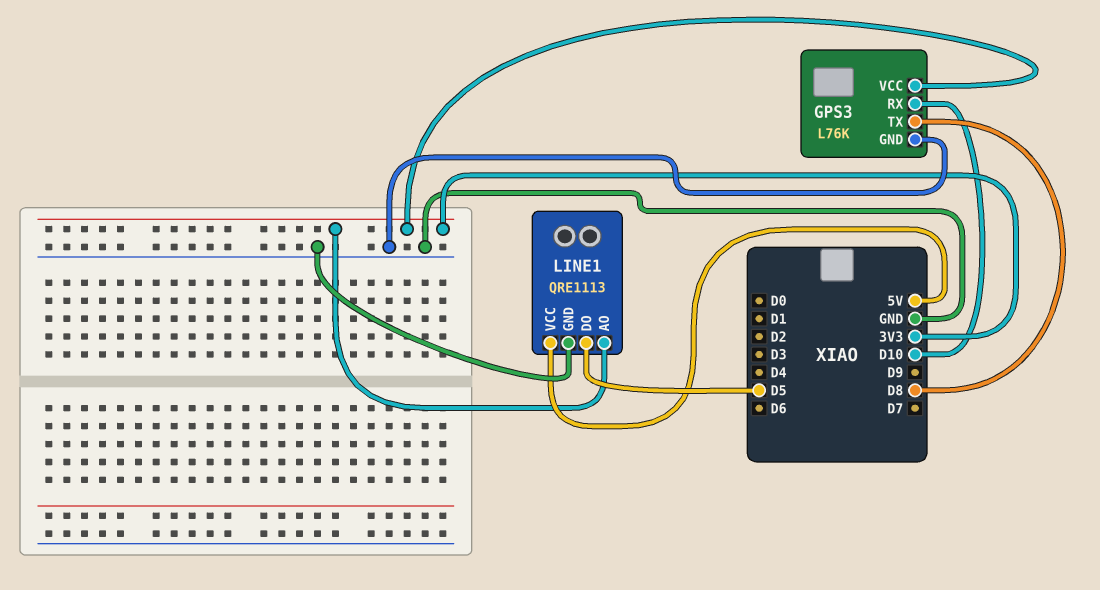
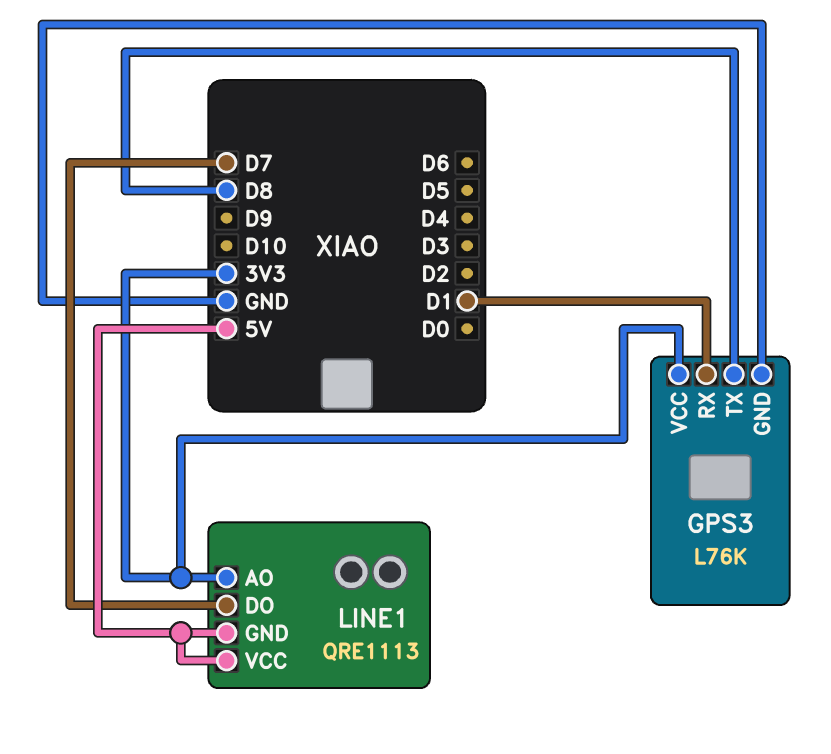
GPS3 pin RX: D10 -> D1
LINE1 pin DO: D5 -> D7
LINE1 pin GND: GND -> 5V

